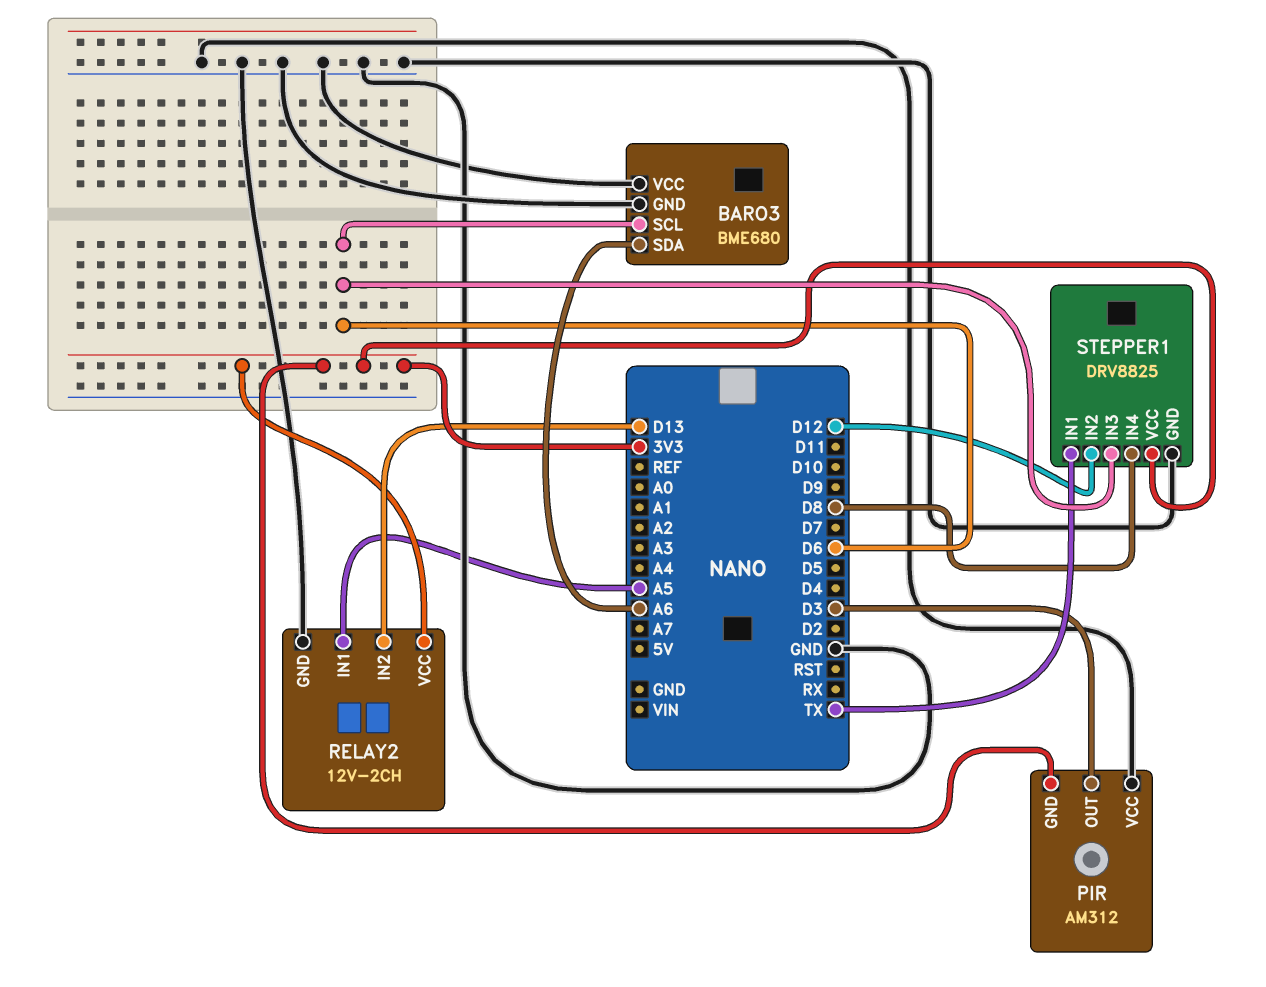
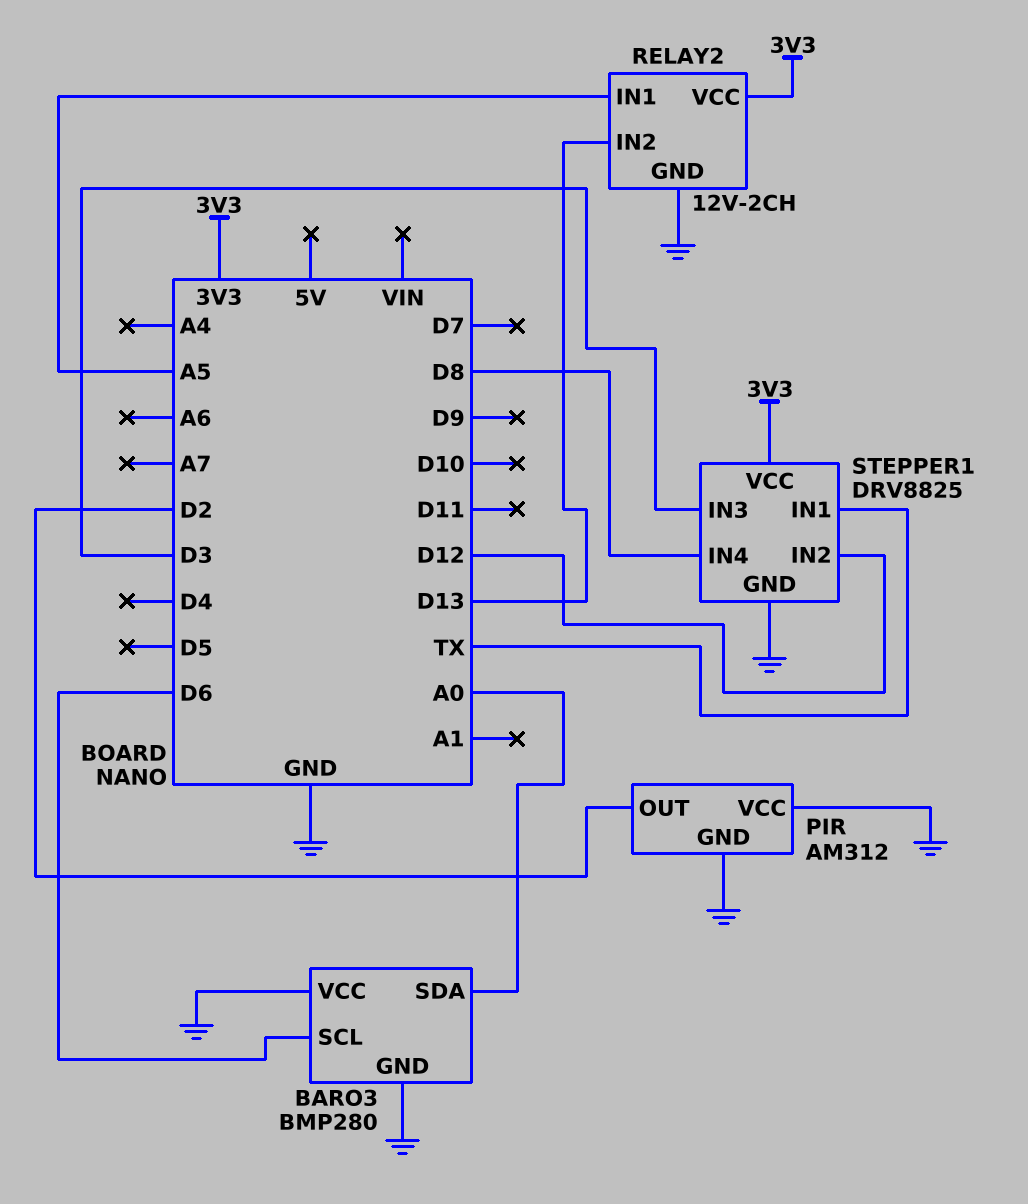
BARO3: BME680 -> BMP280
BARO3 pin SDA: A6 -> A0
PIR pin GND: 3V3 -> GND
PIR pin OUT: D3 -> D2
STEPPER1 pin IN3: D6 -> D3

